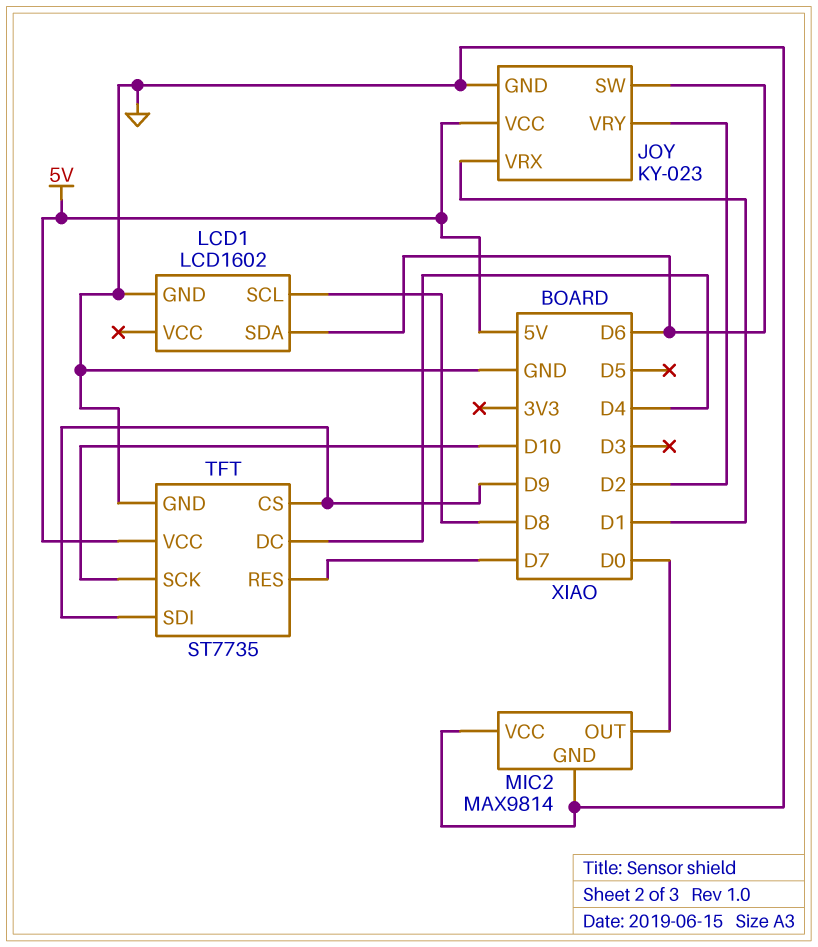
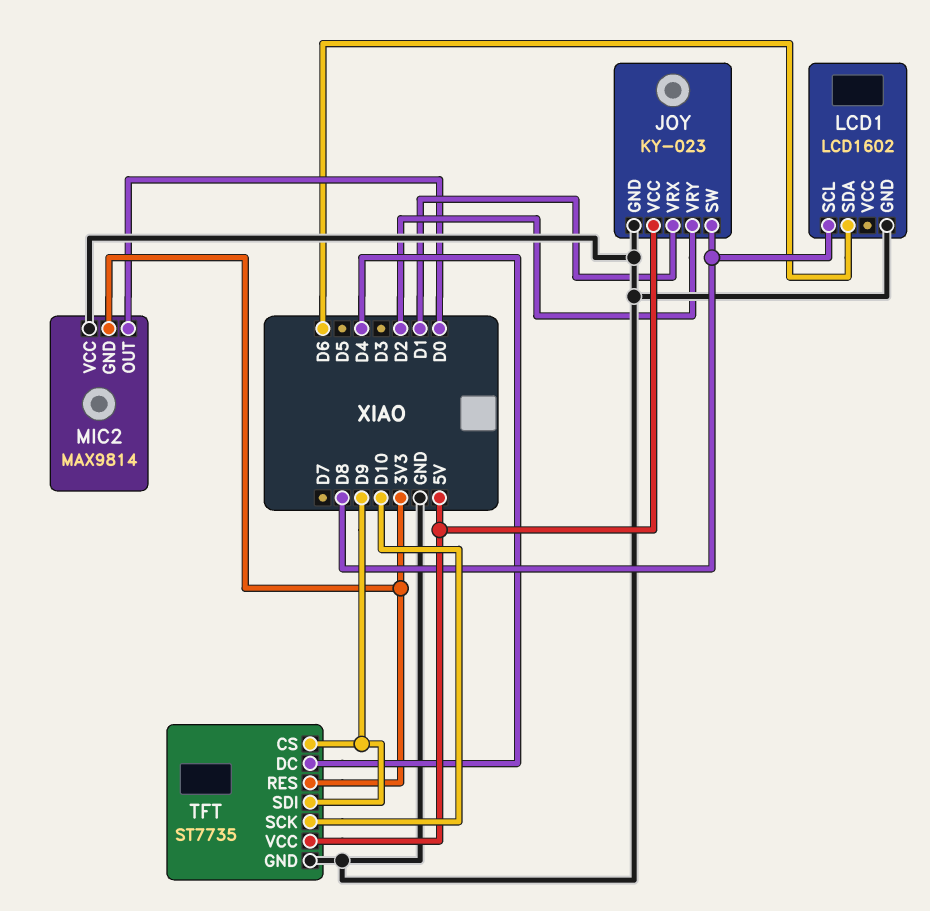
JOY pin SW: D6 -> D8
MIC2 pin GND: GND -> 3V3
TFT pin RES: D7 -> 3V3

